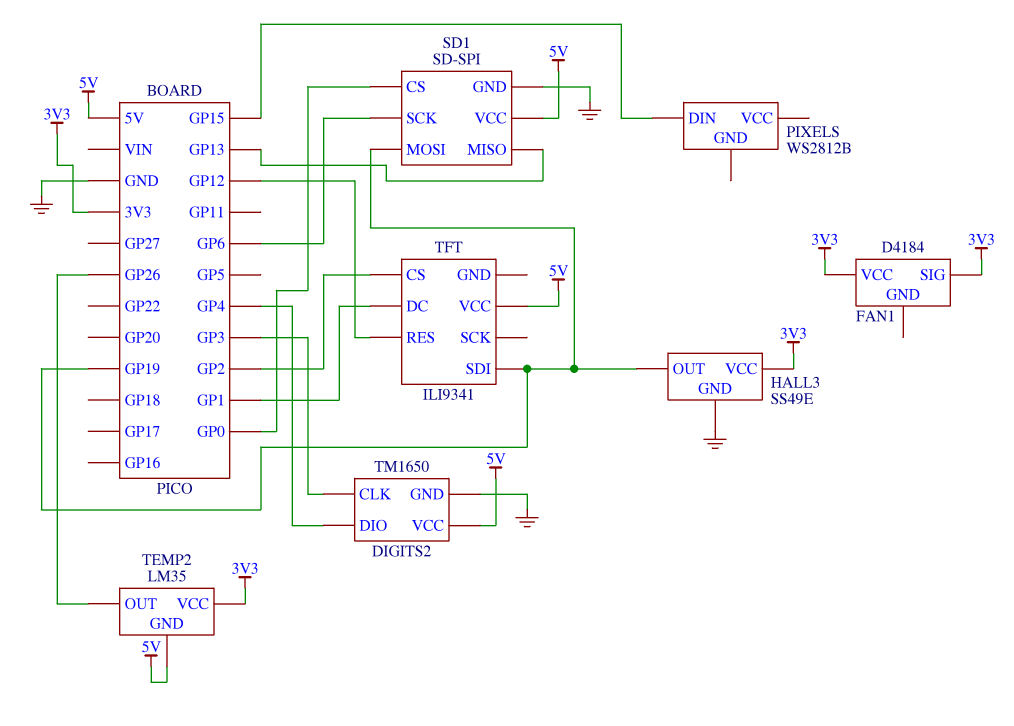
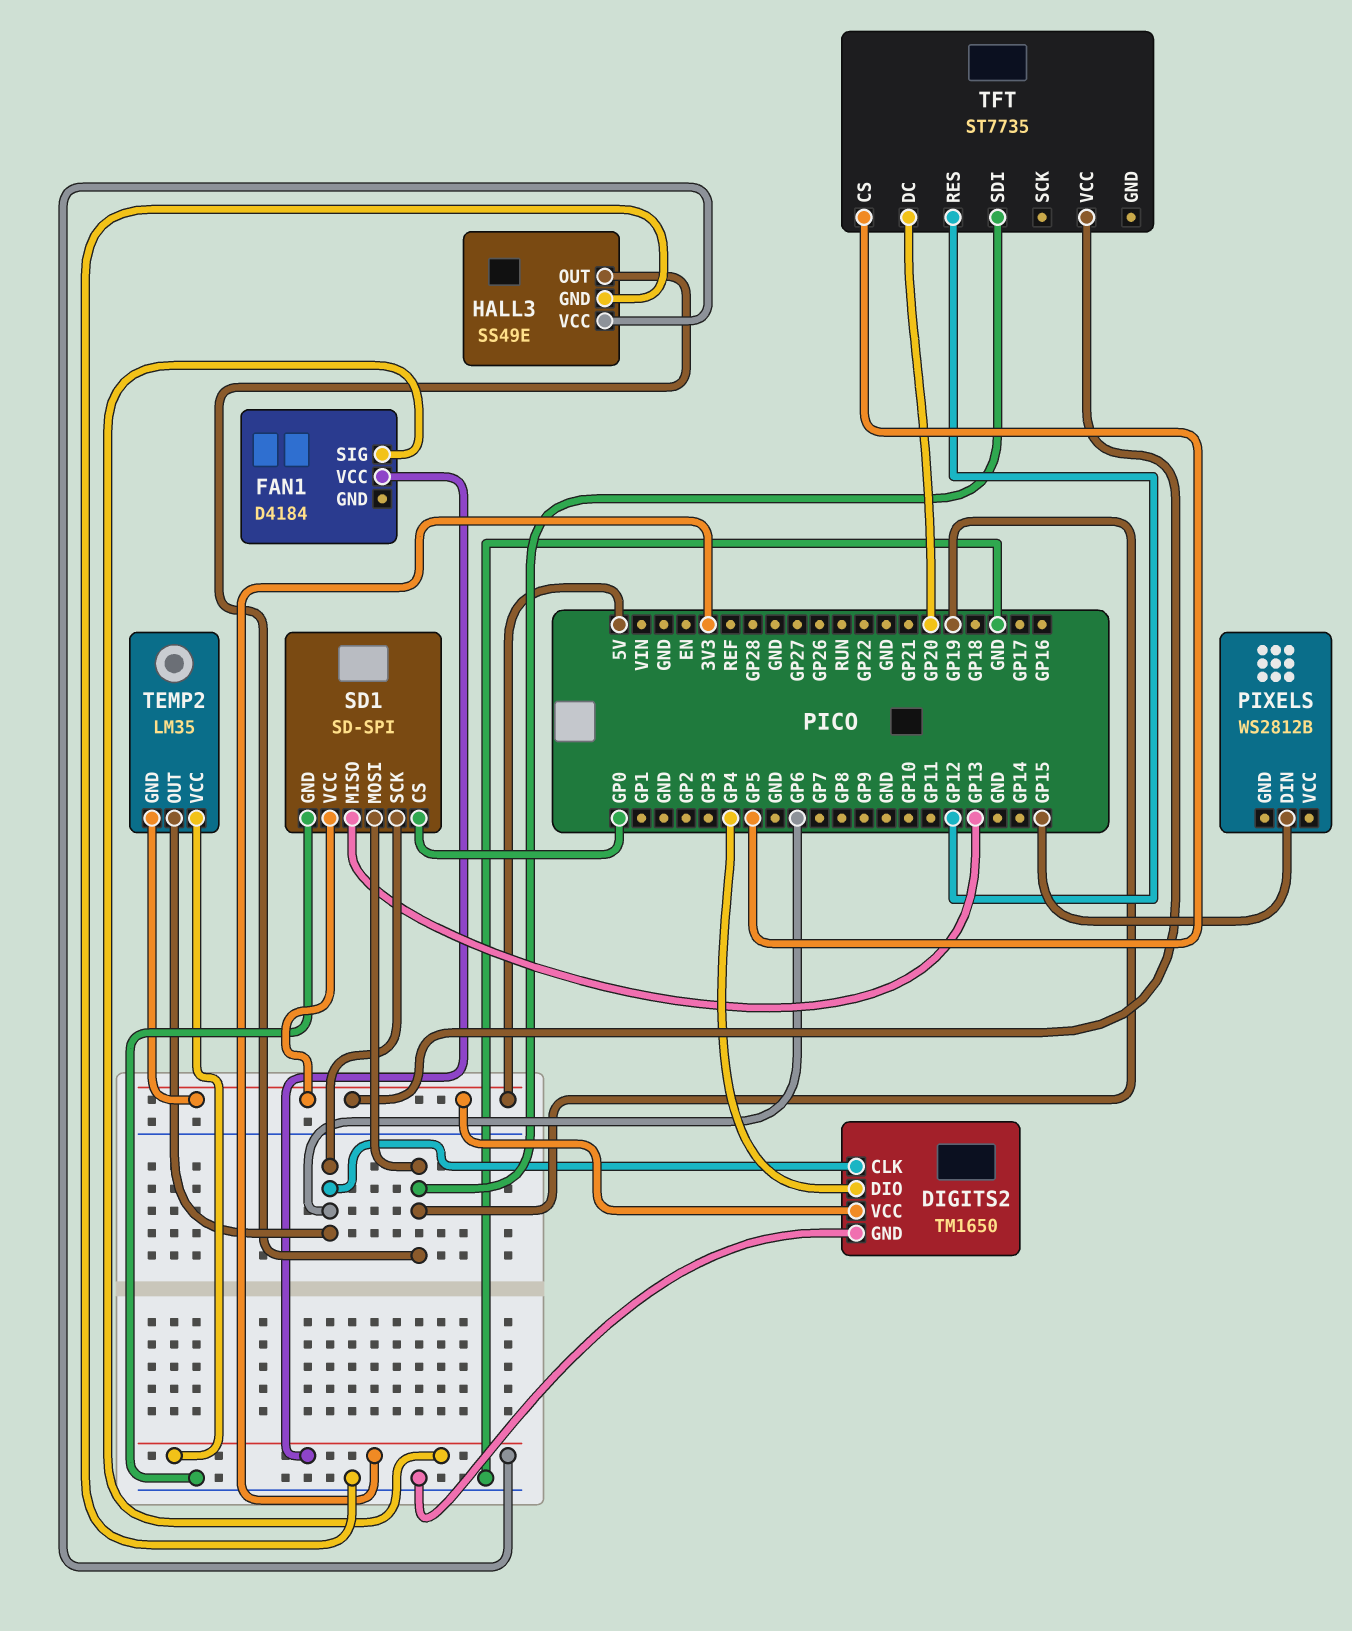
DIGITS2 pin CLK: GP3 -> GP6
TEMP2 pin OUT: GP26 -> GP6
TFT: ILI9341 -> ST7735
TFT pin CS: GP2 -> GP5
TFT pin DC: GP1 -> GP20

